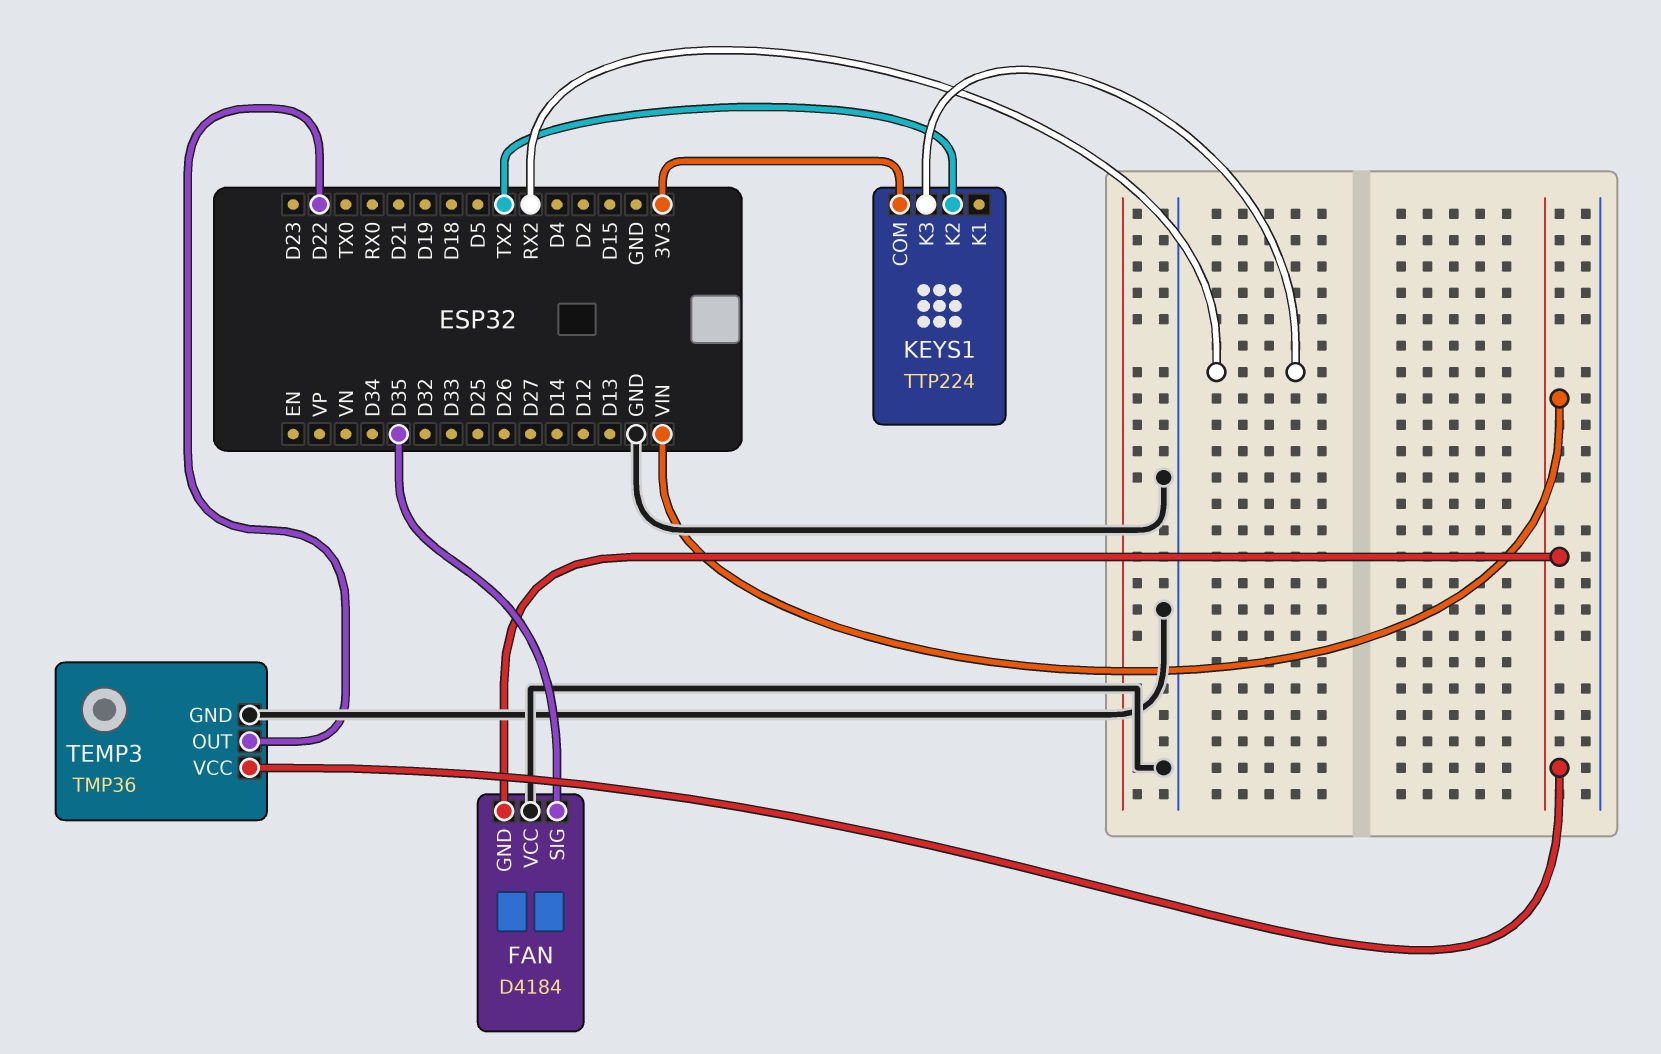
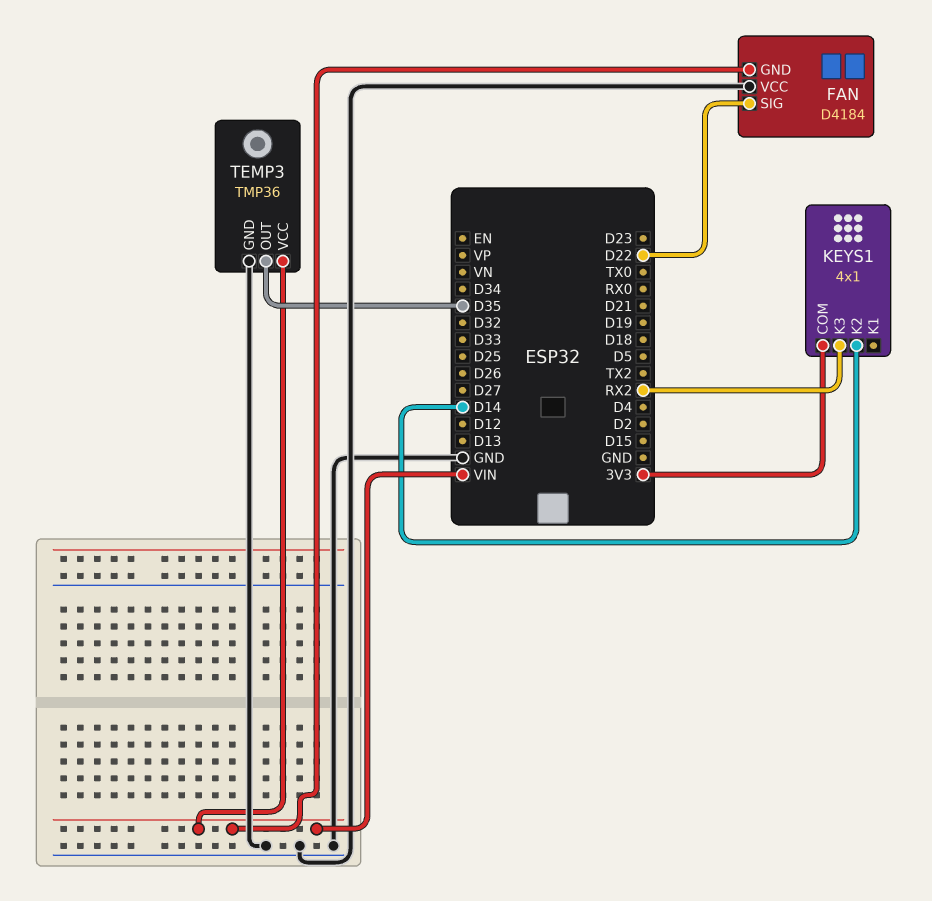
FAN pin SIG: D35 -> D22
KEYS1: TTP224 -> 4x1
KEYS1 pin K2: TX2 -> D14
TEMP3 pin OUT: D22 -> D35

